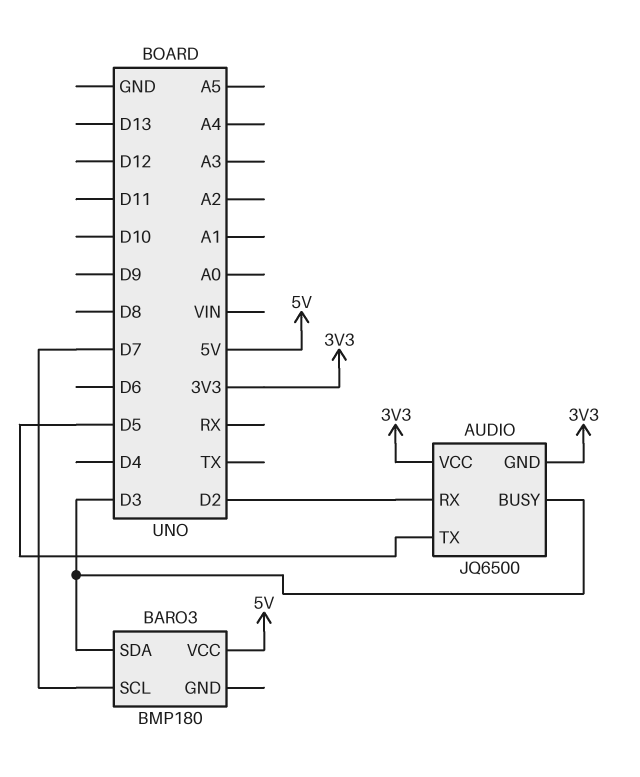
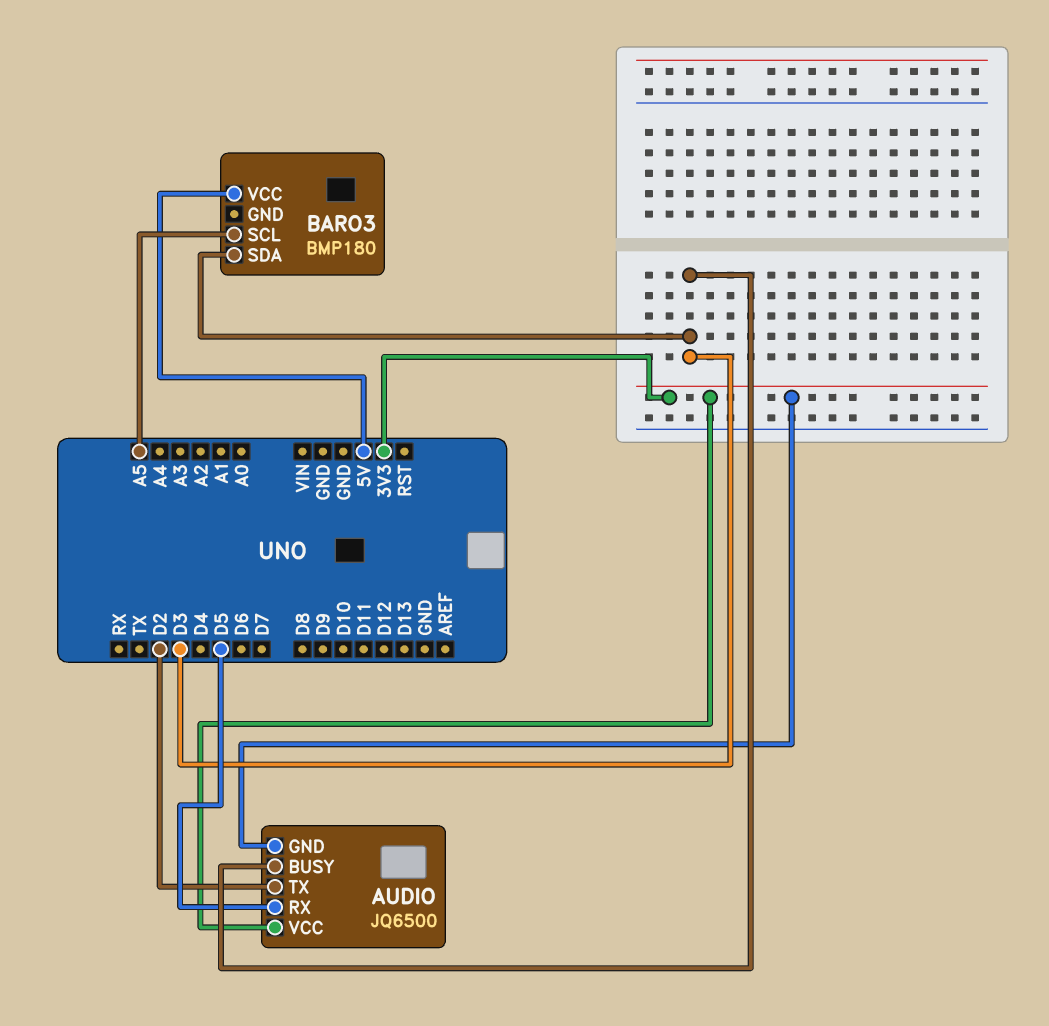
AUDIO pin RX: D2 -> D5
AUDIO pin TX: D5 -> D2
BARO3 pin SCL: D7 -> A5

